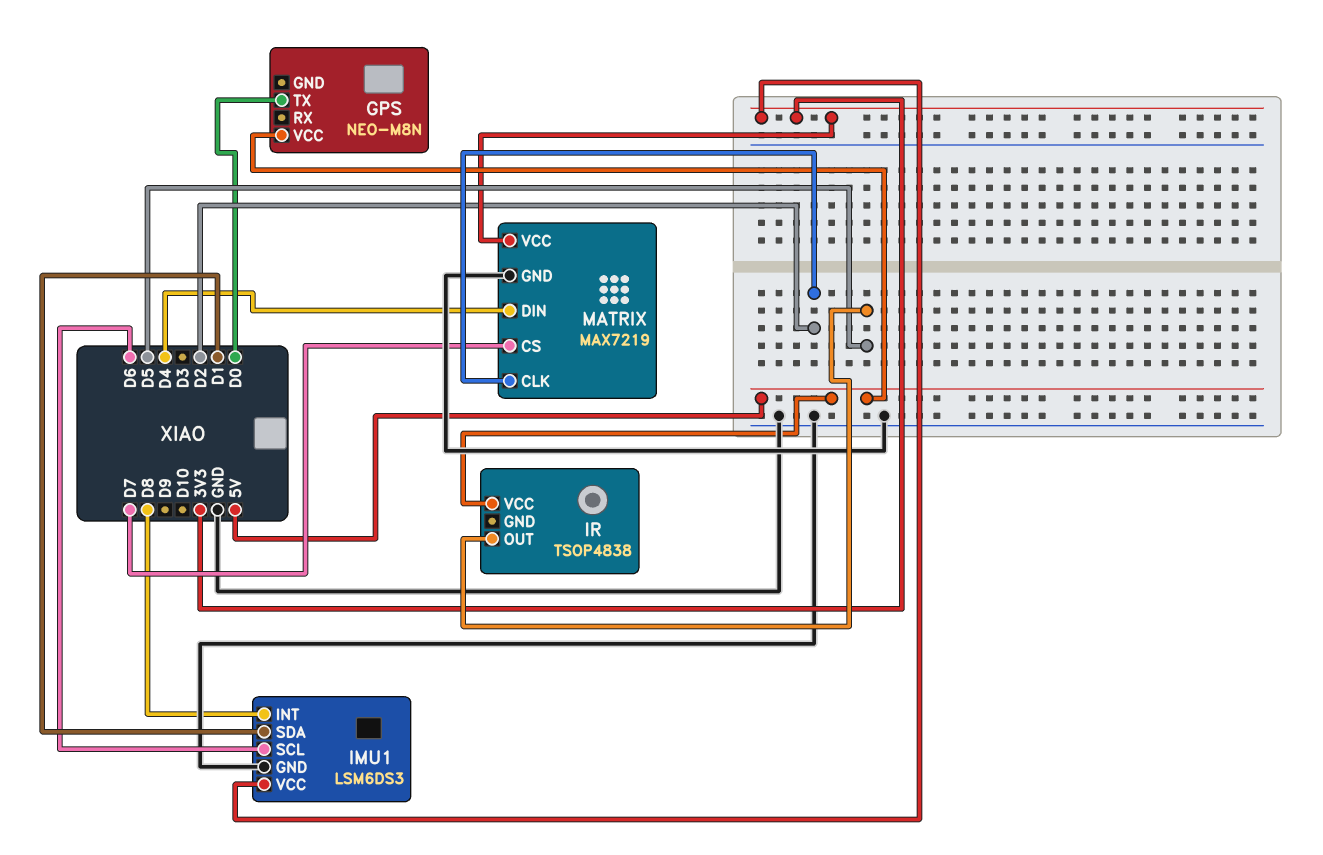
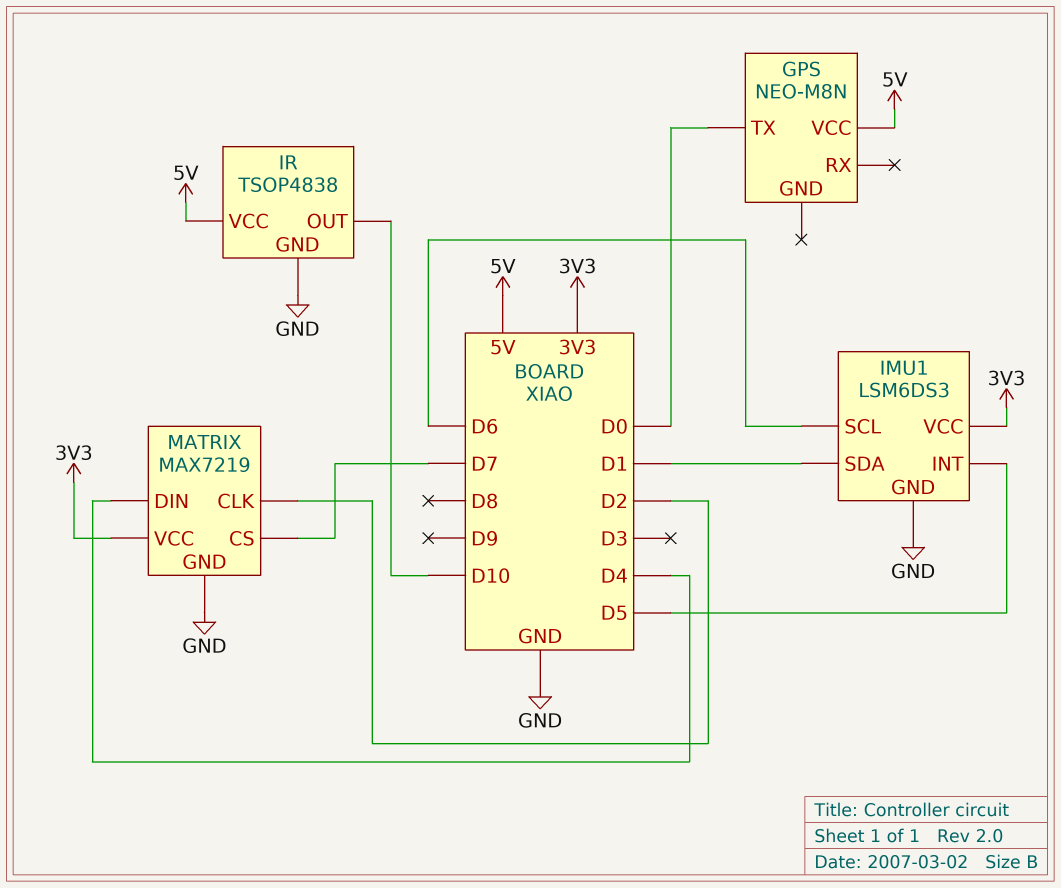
IMU1 pin INT: D8 -> D5
IR pin GND: none -> GND
IR pin OUT: D5 -> D10

